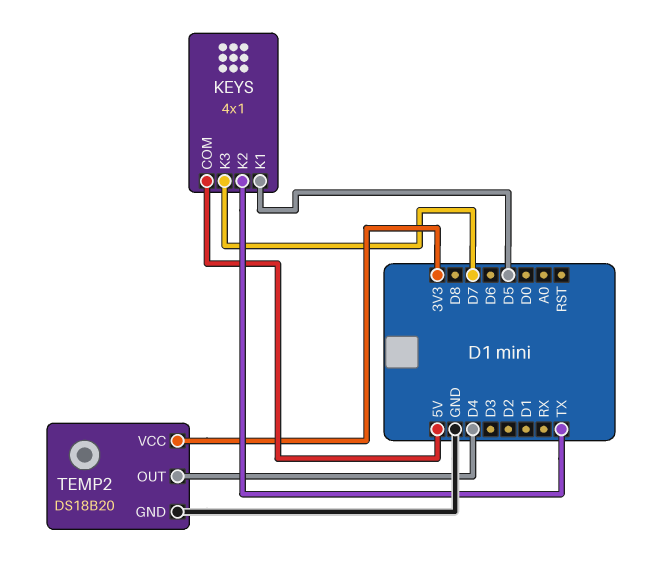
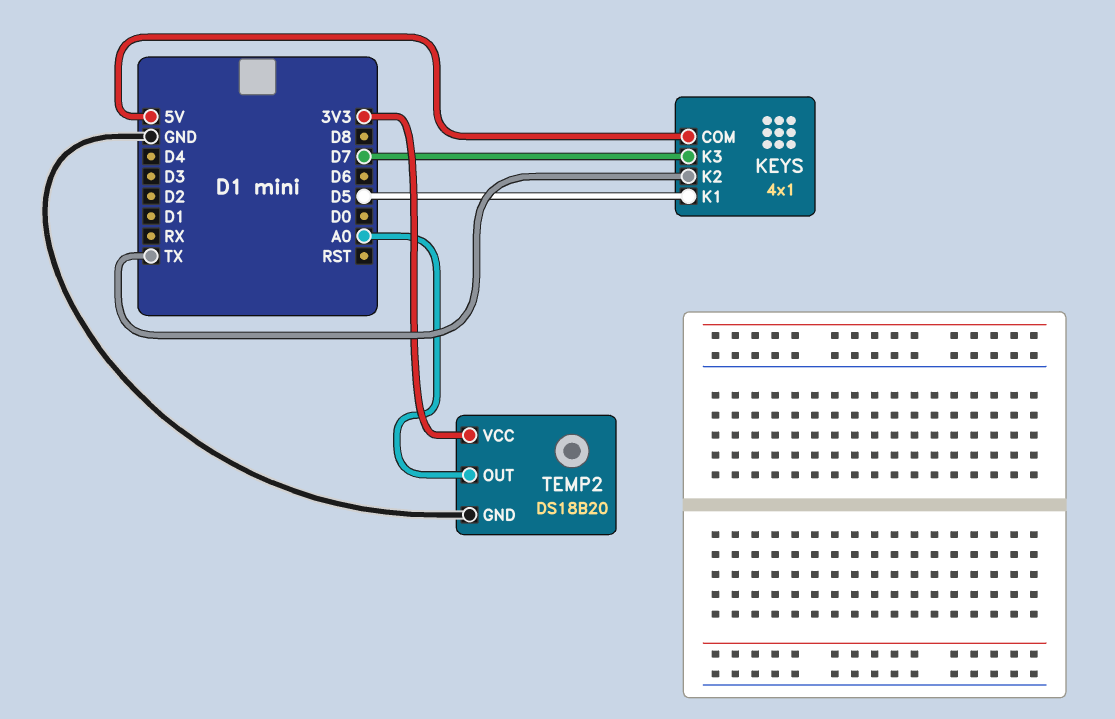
TEMP2 pin OUT: D4 -> A0

